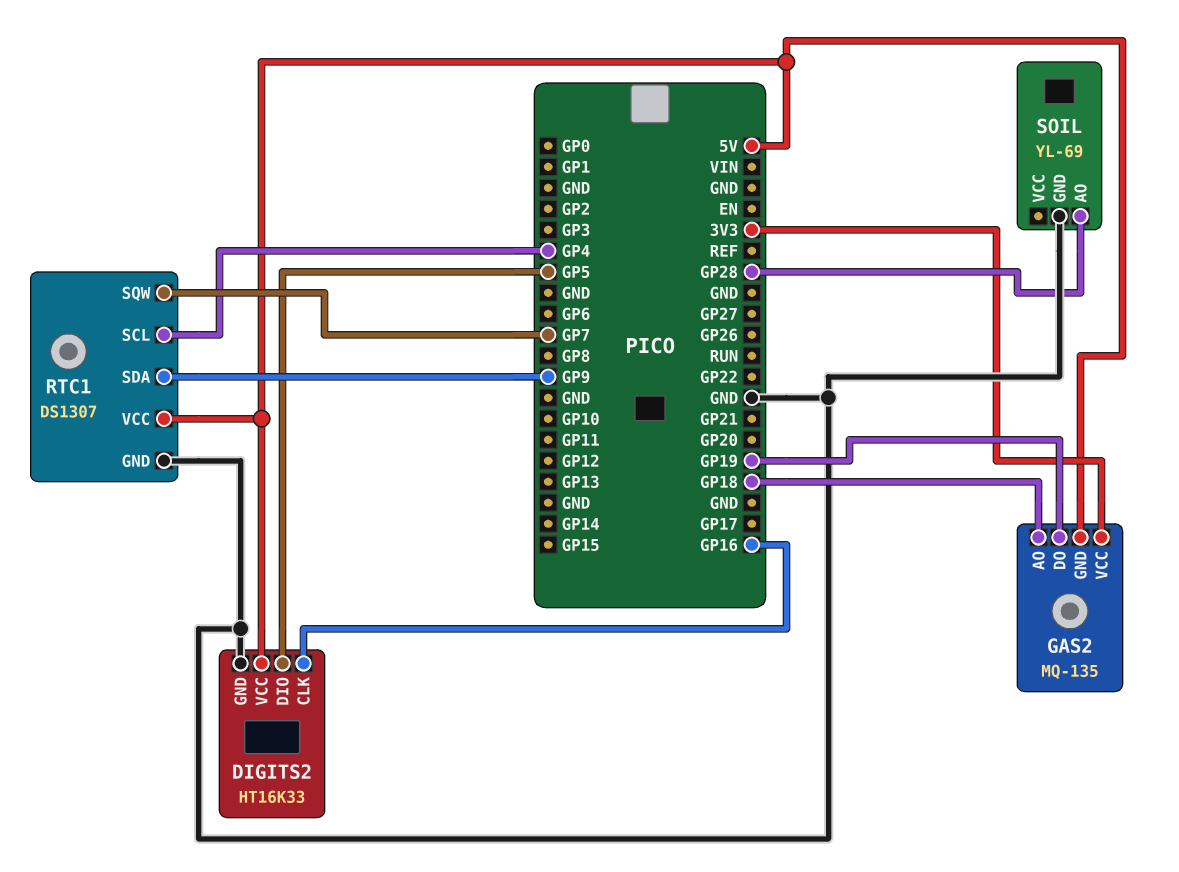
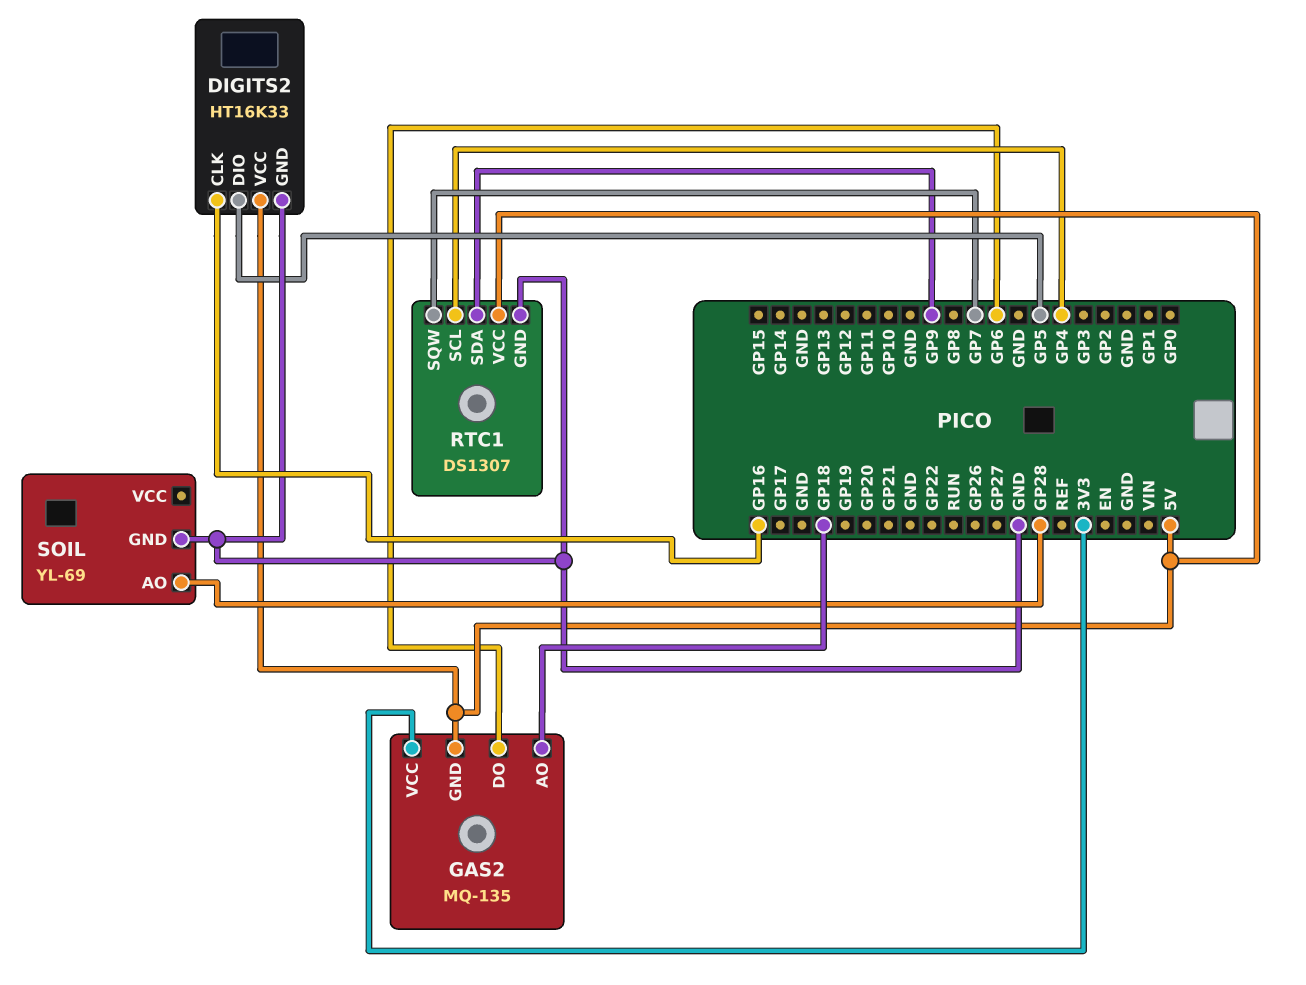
GAS2 pin DO: GP19 -> GP6

